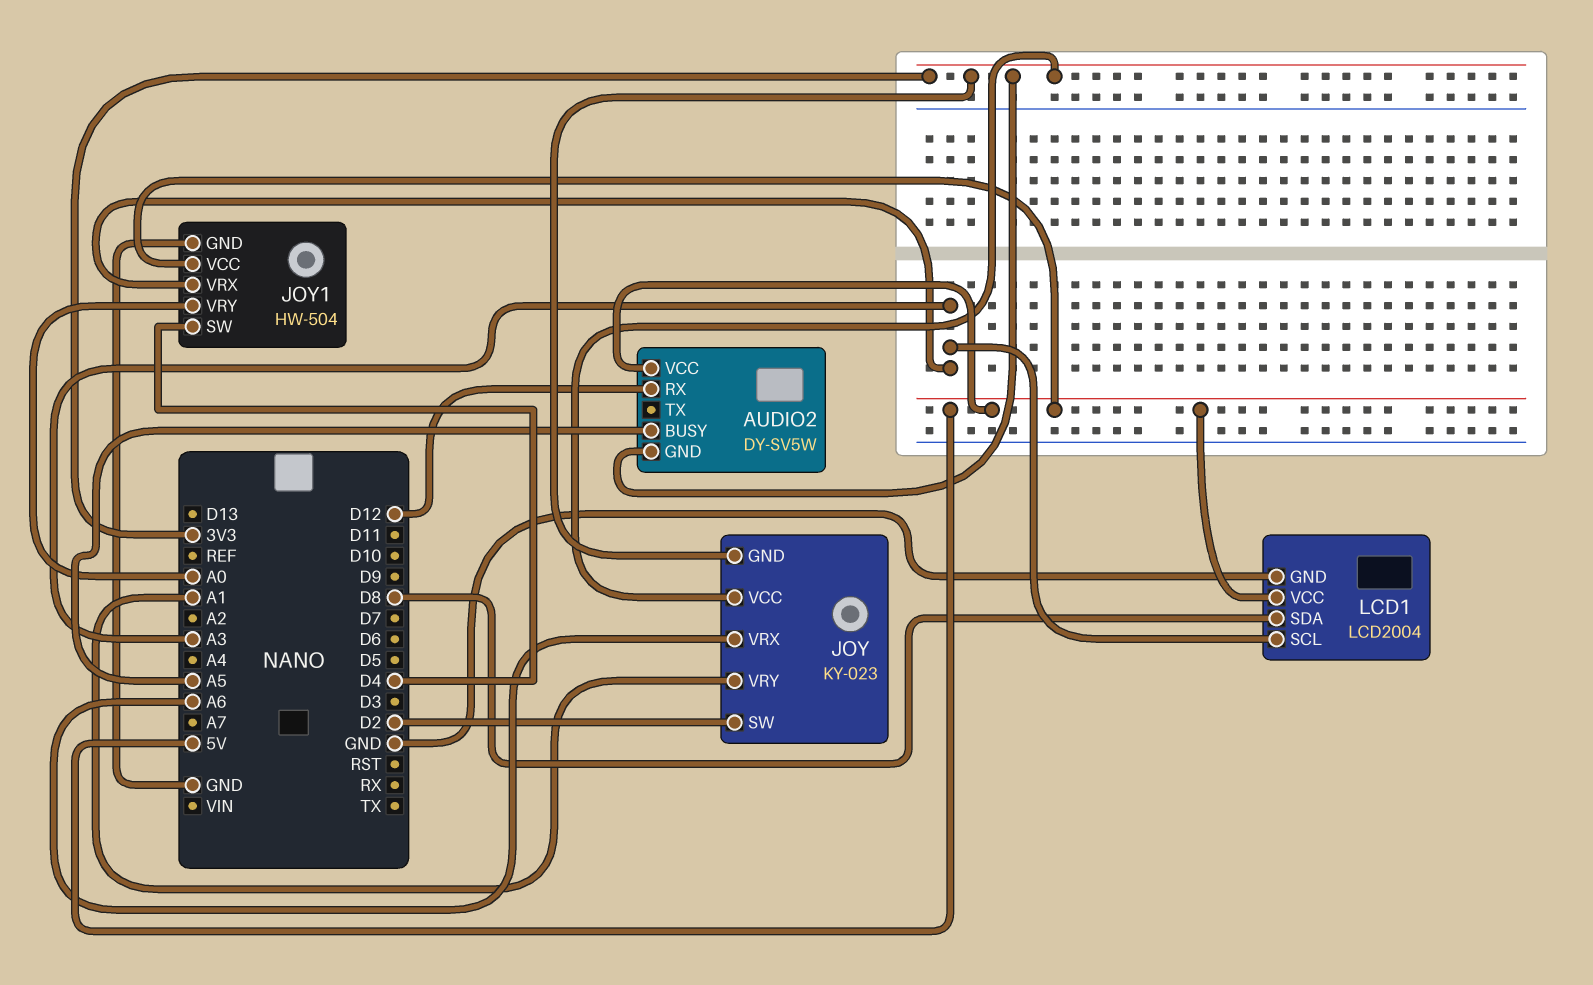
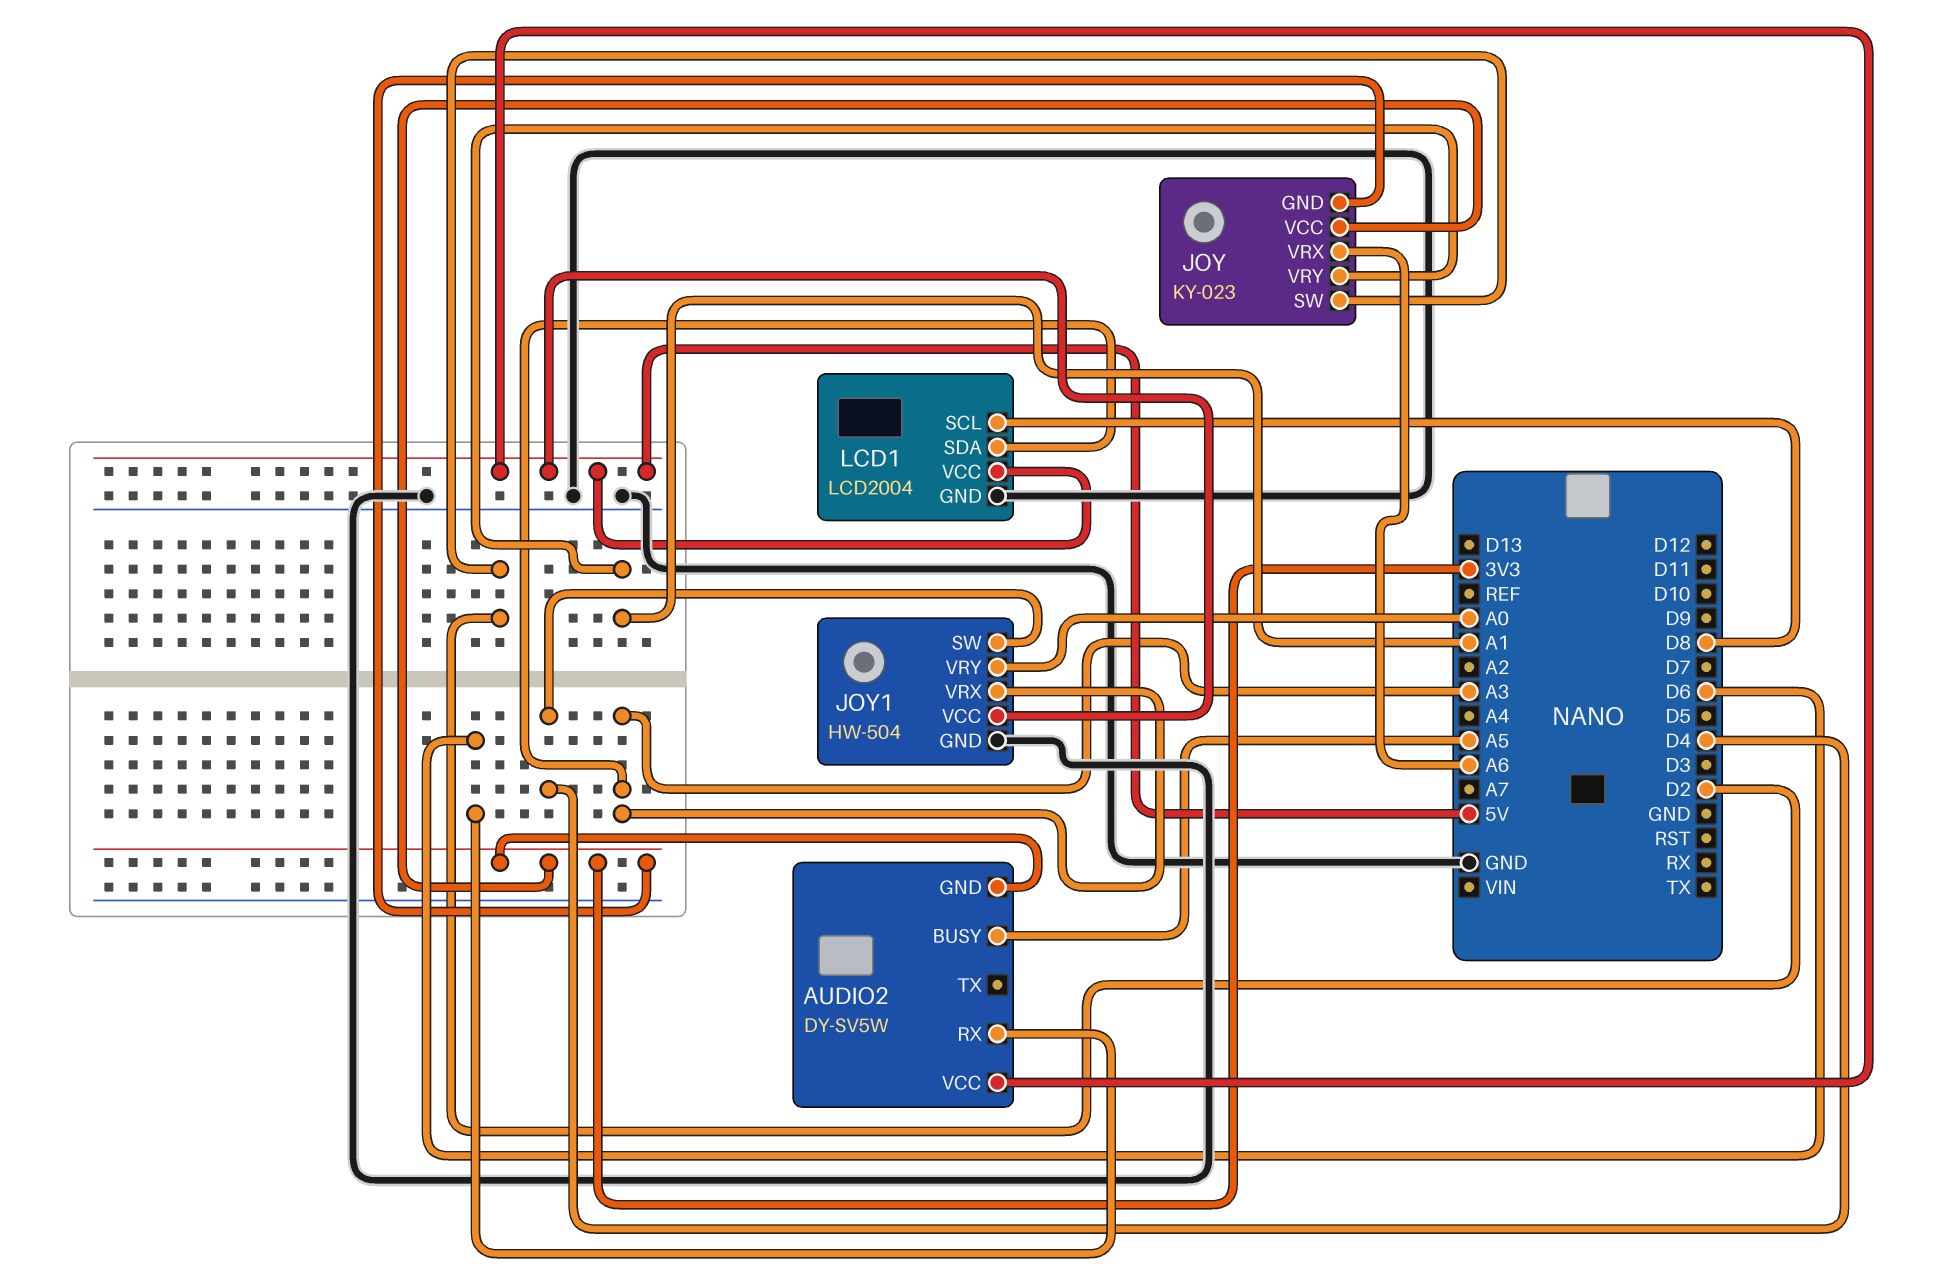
AUDIO2 pin RX: D12 -> D6
LCD1 pin SCL: A3 -> D8
LCD1 pin SDA: D8 -> A3

